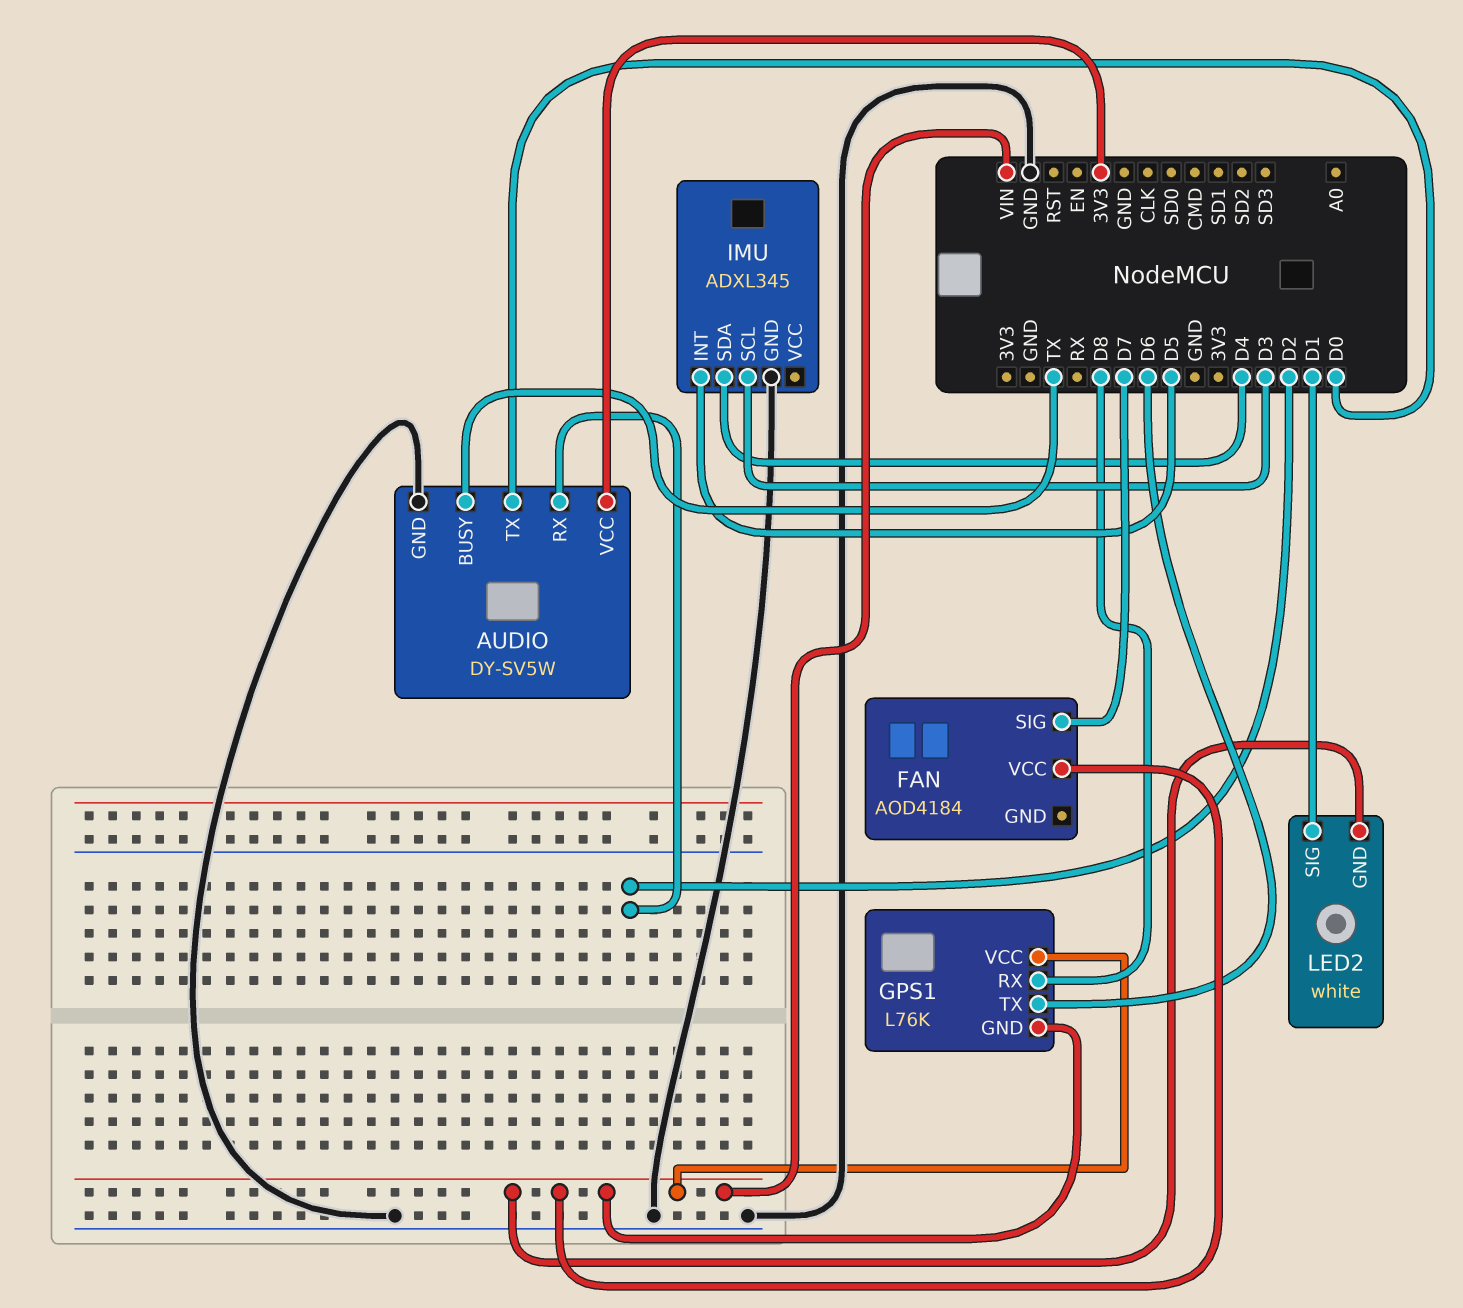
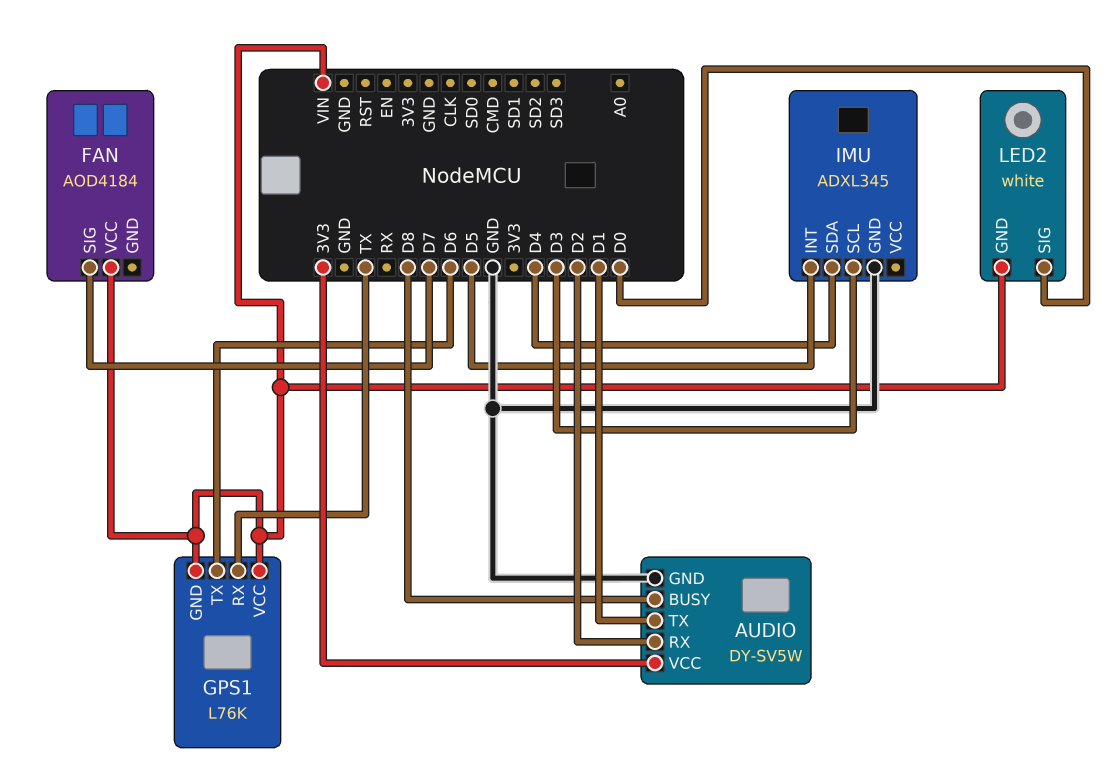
AUDIO pin BUSY: TX -> D8
AUDIO pin TX: D0 -> D1
GPS1 pin RX: D8 -> TX
LED2 pin SIG: D1 -> D0

